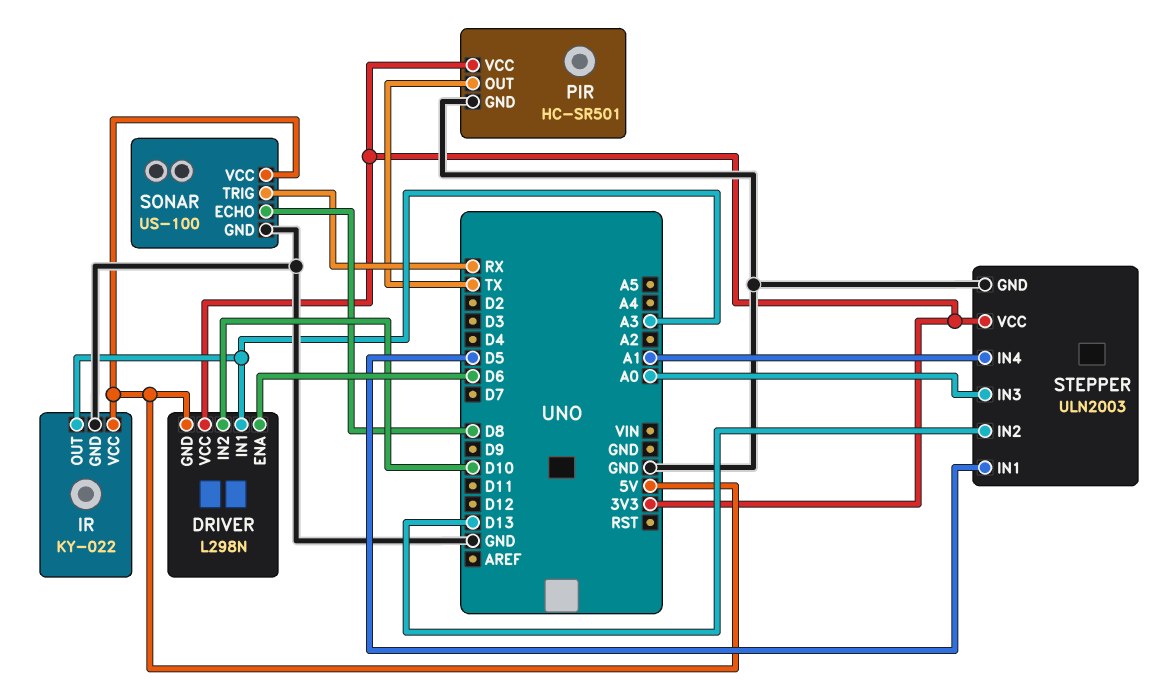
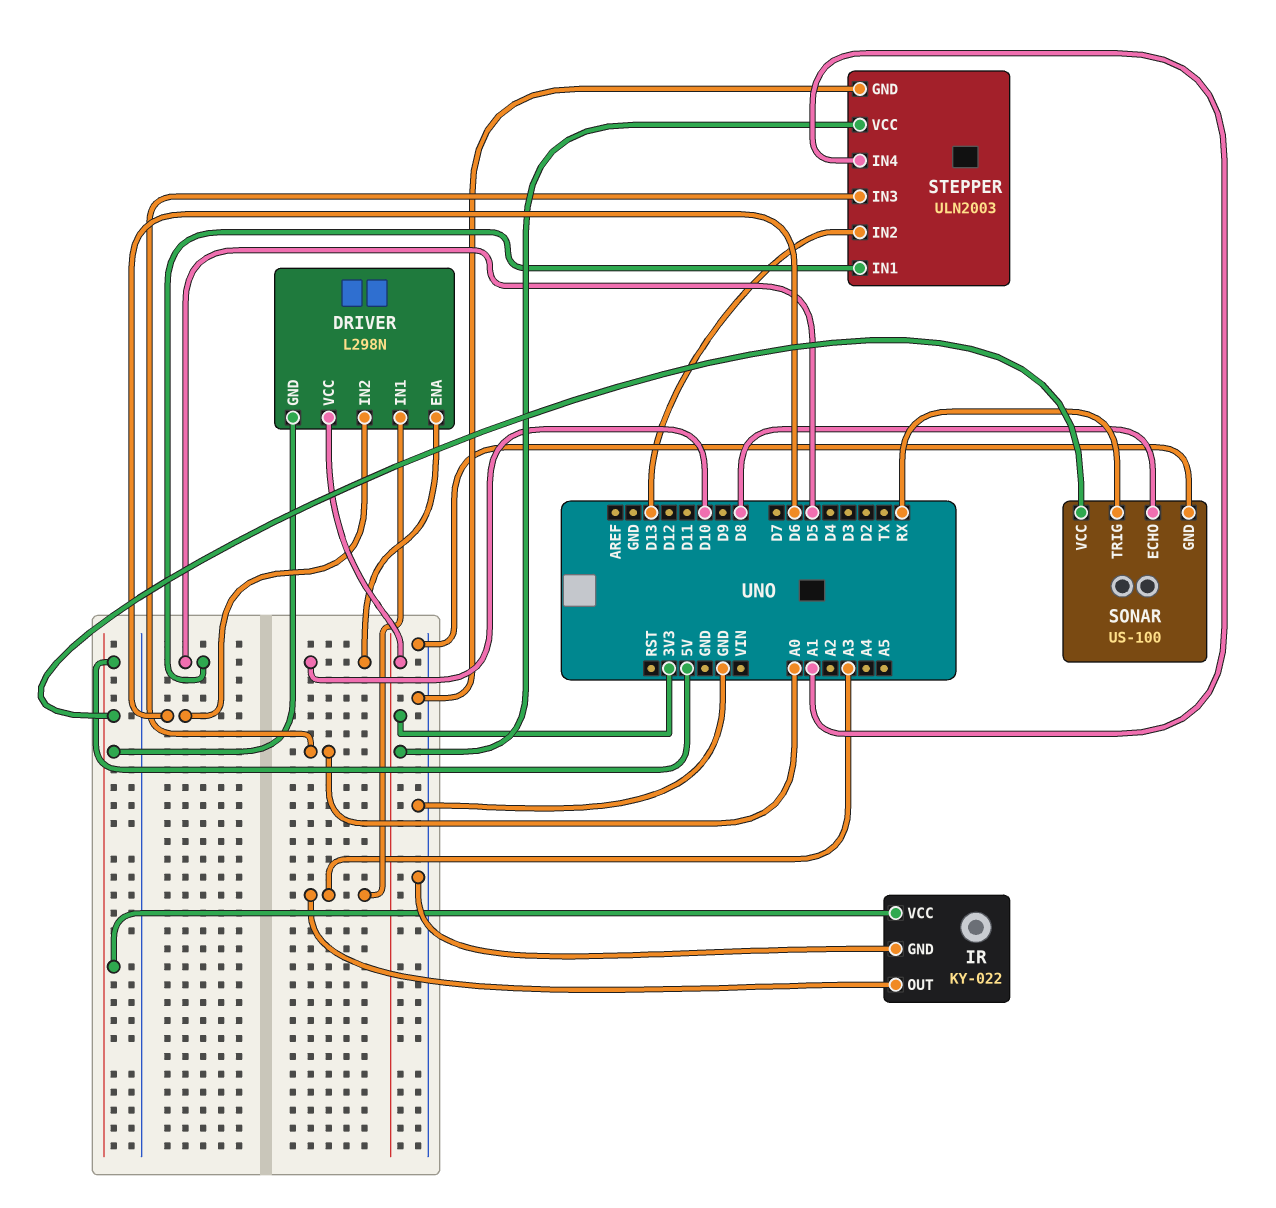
DRIVER pin ENA: D6 -> D10
DRIVER pin IN2: D10 -> D6
PIR: HC-SR501 -> none
PIR pin GND: GND -> none
PIR pin OUT: TX -> none
PIR pin VCC: 3V3 -> none

